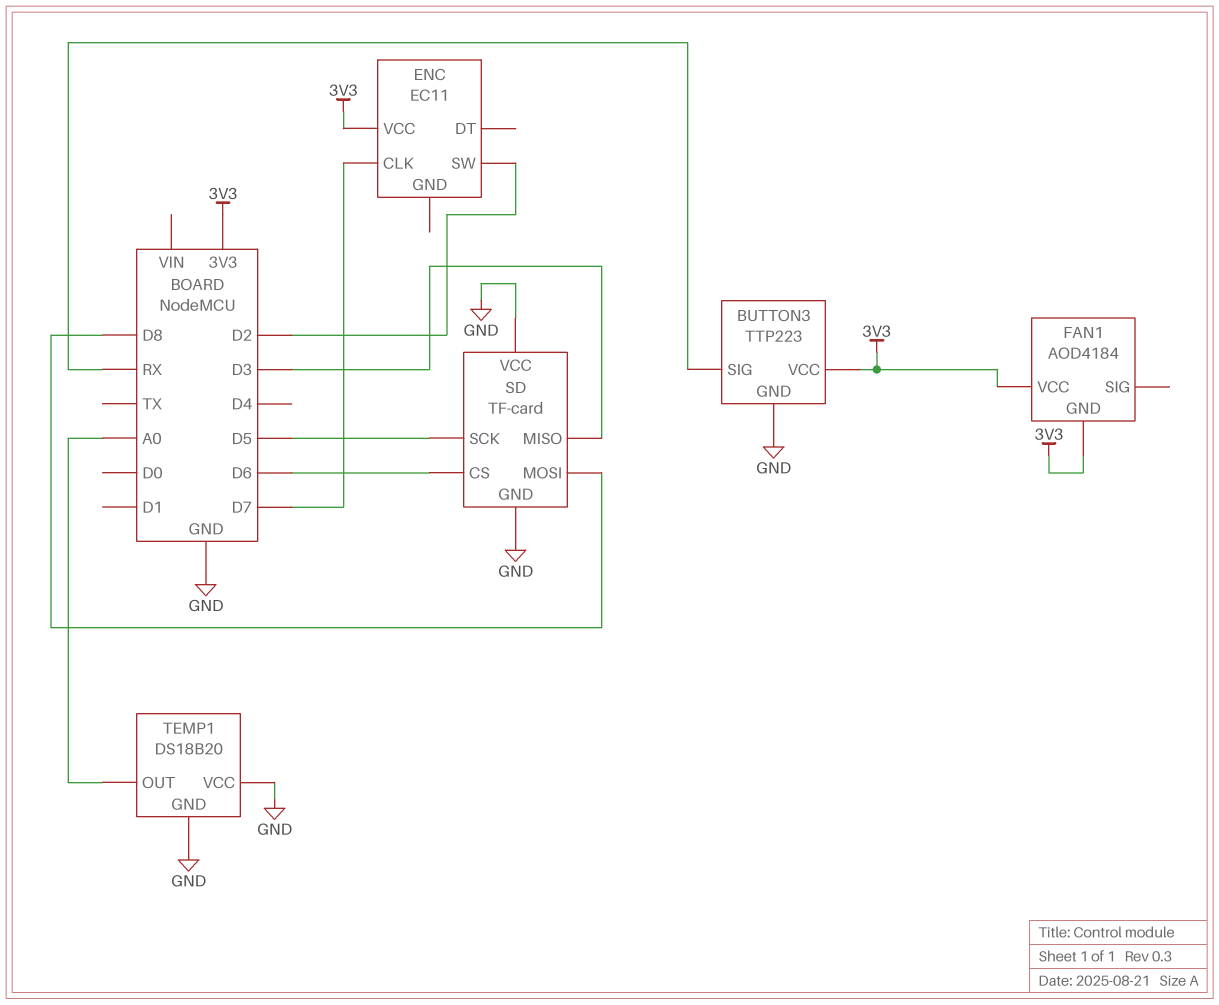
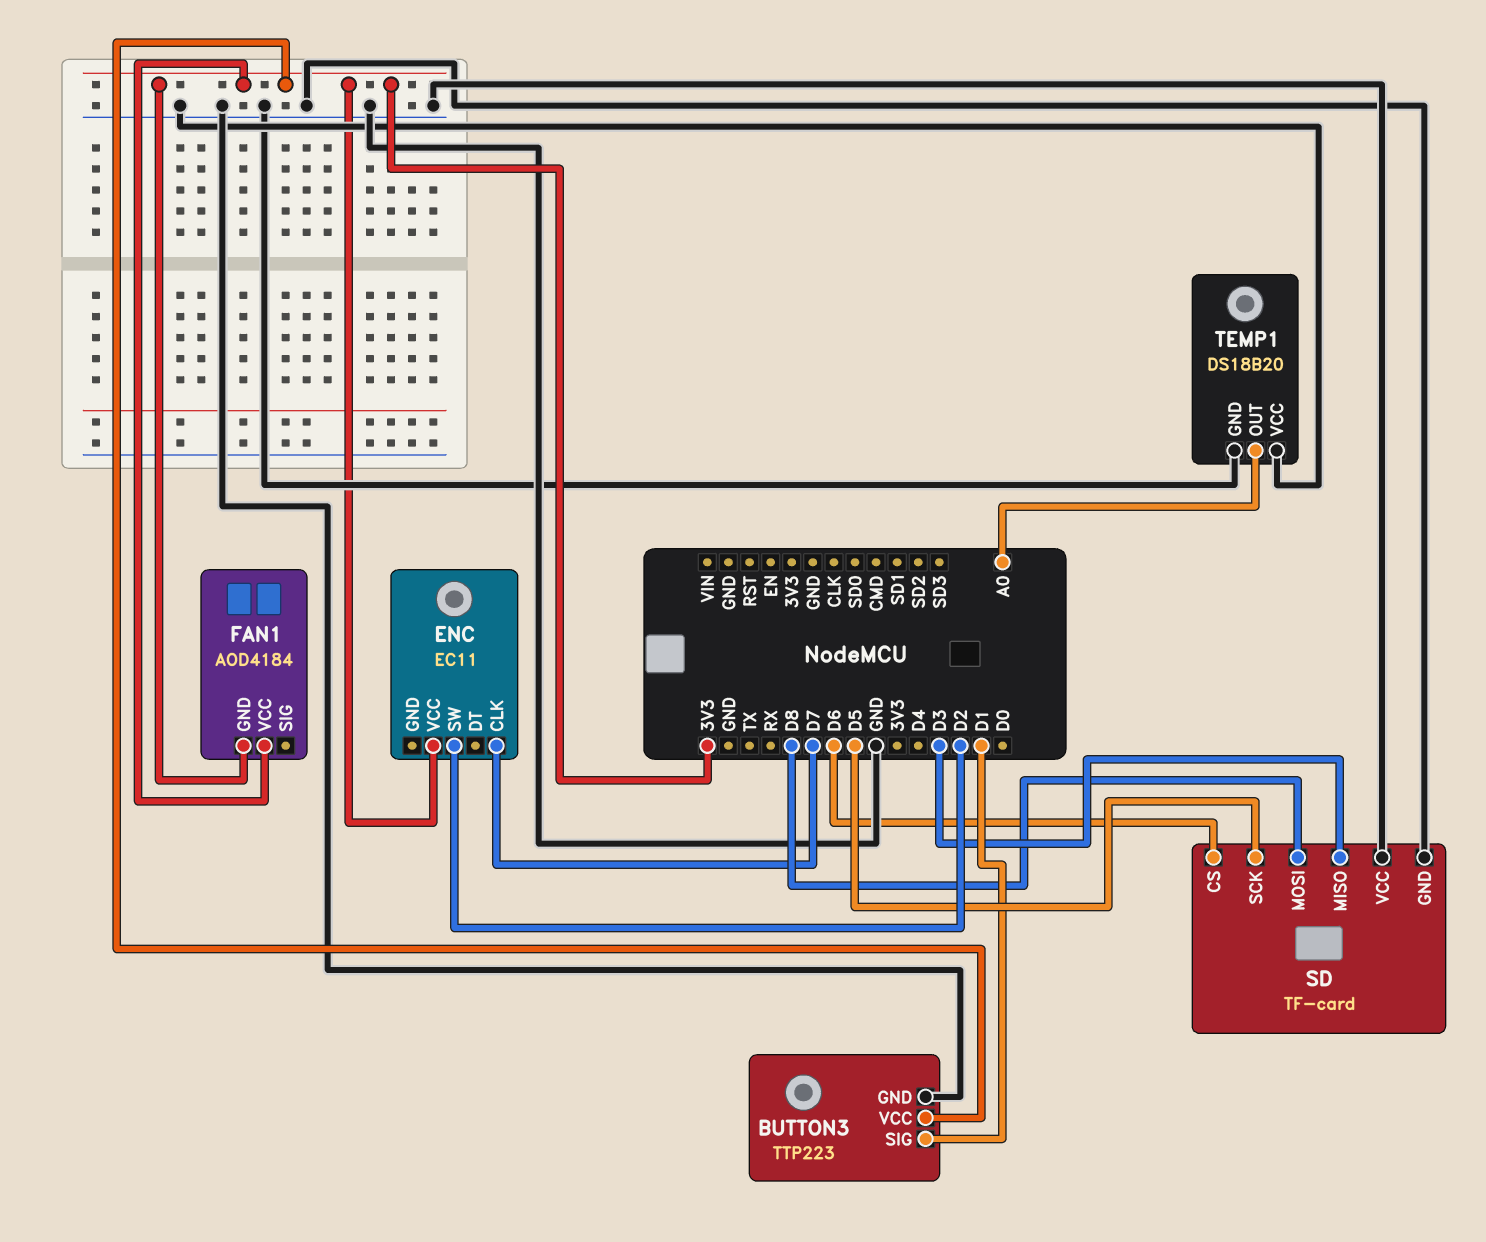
BUTTON3 pin SIG: RX -> D1

